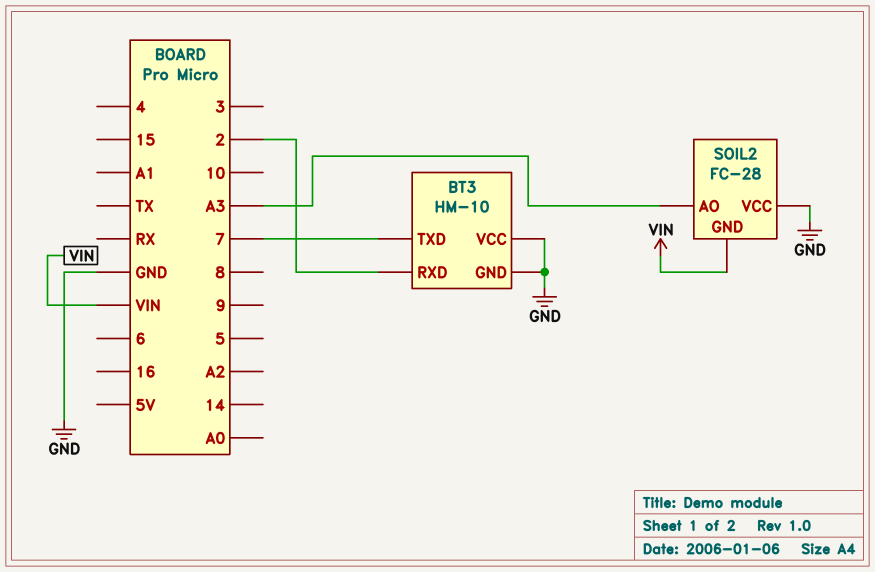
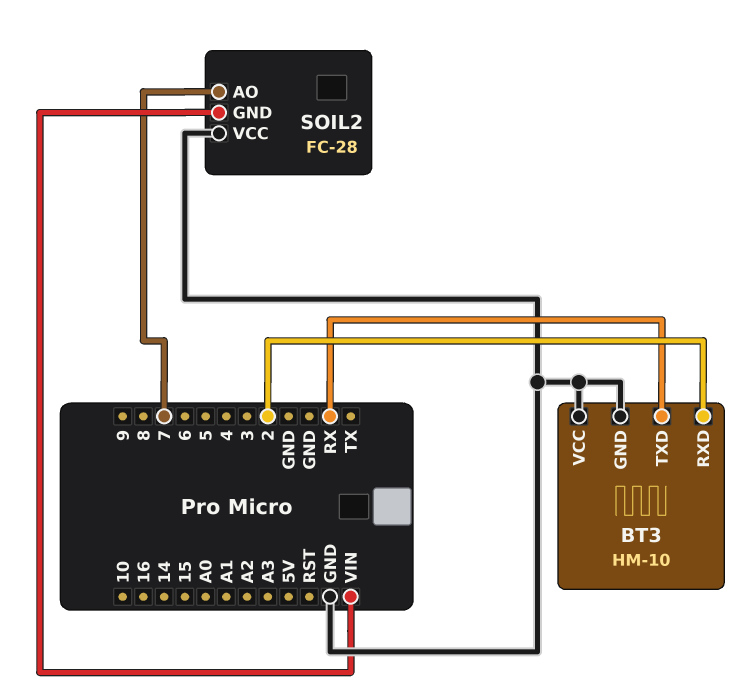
BT3 pin TXD: 7 -> RX
SOIL2 pin AO: A3 -> 7

